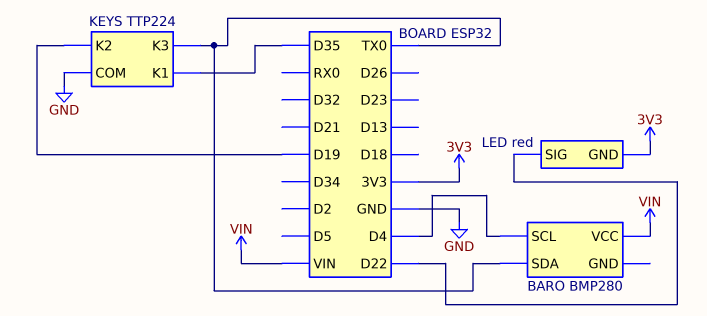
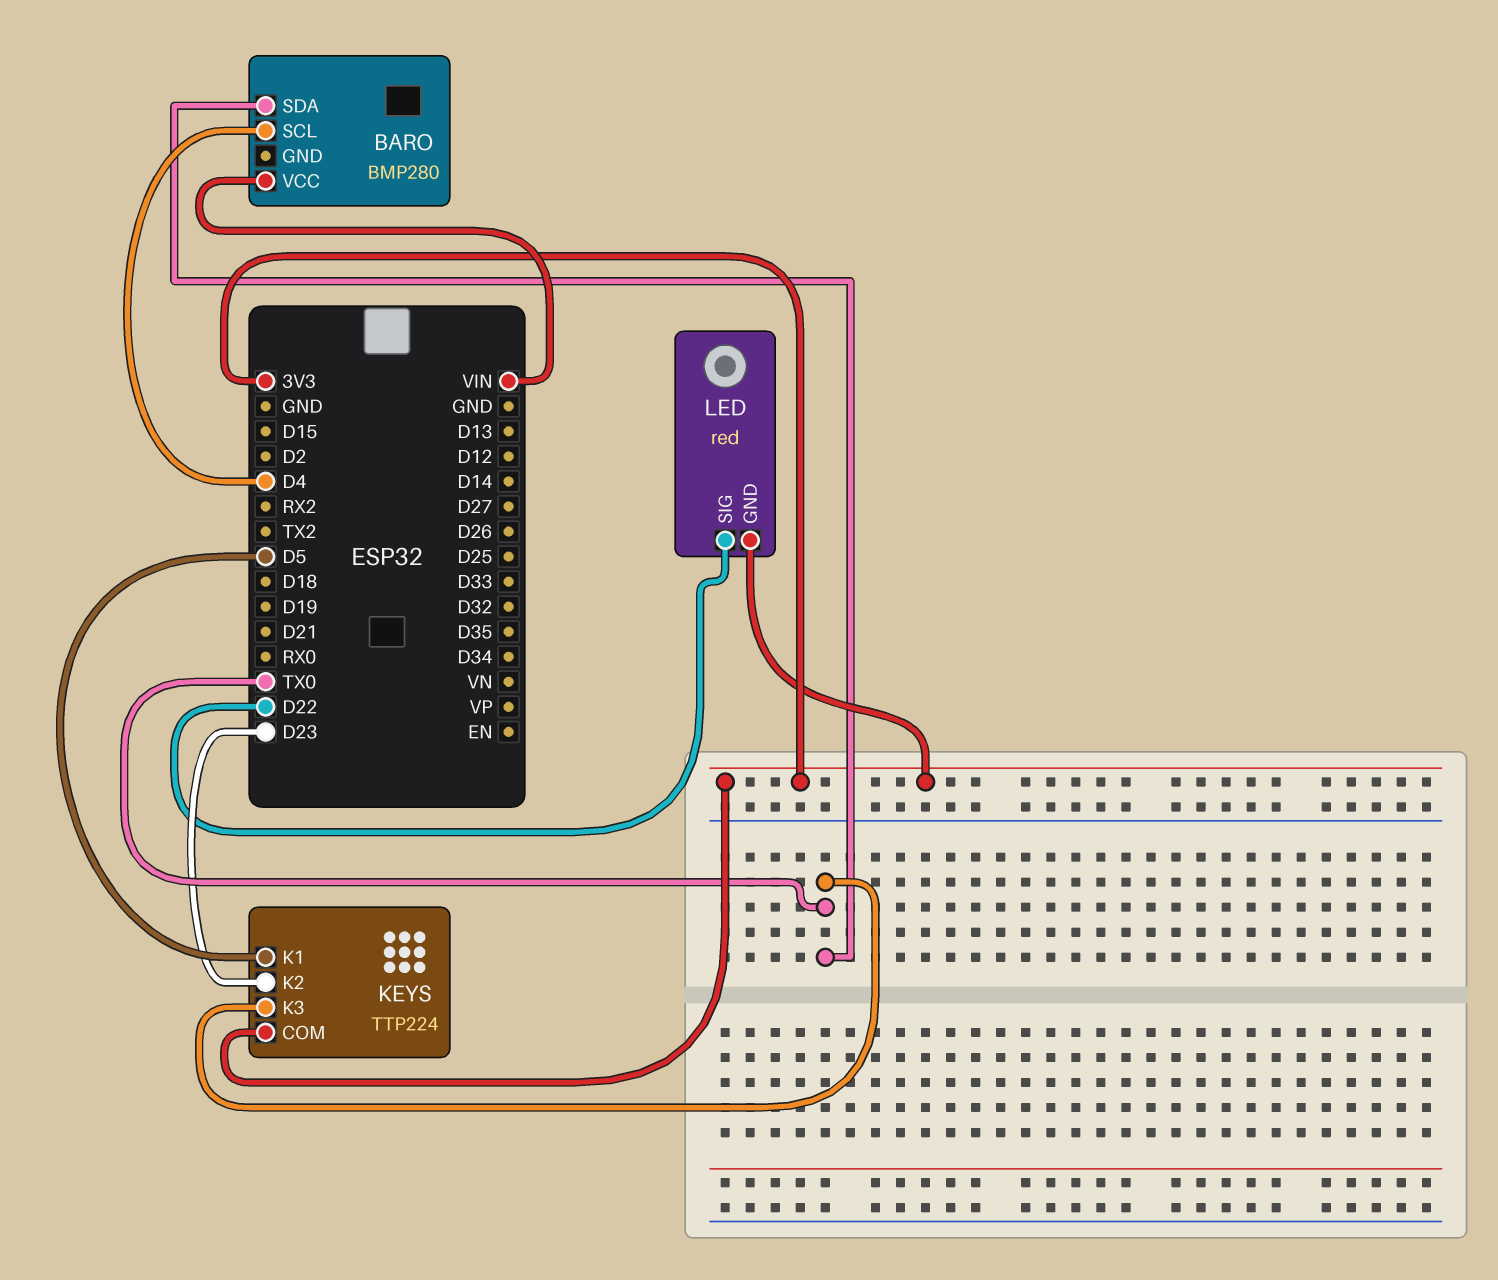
KEYS pin COM: GND -> 3V3
KEYS pin K1: D35 -> D5
KEYS pin K2: D19 -> D23

